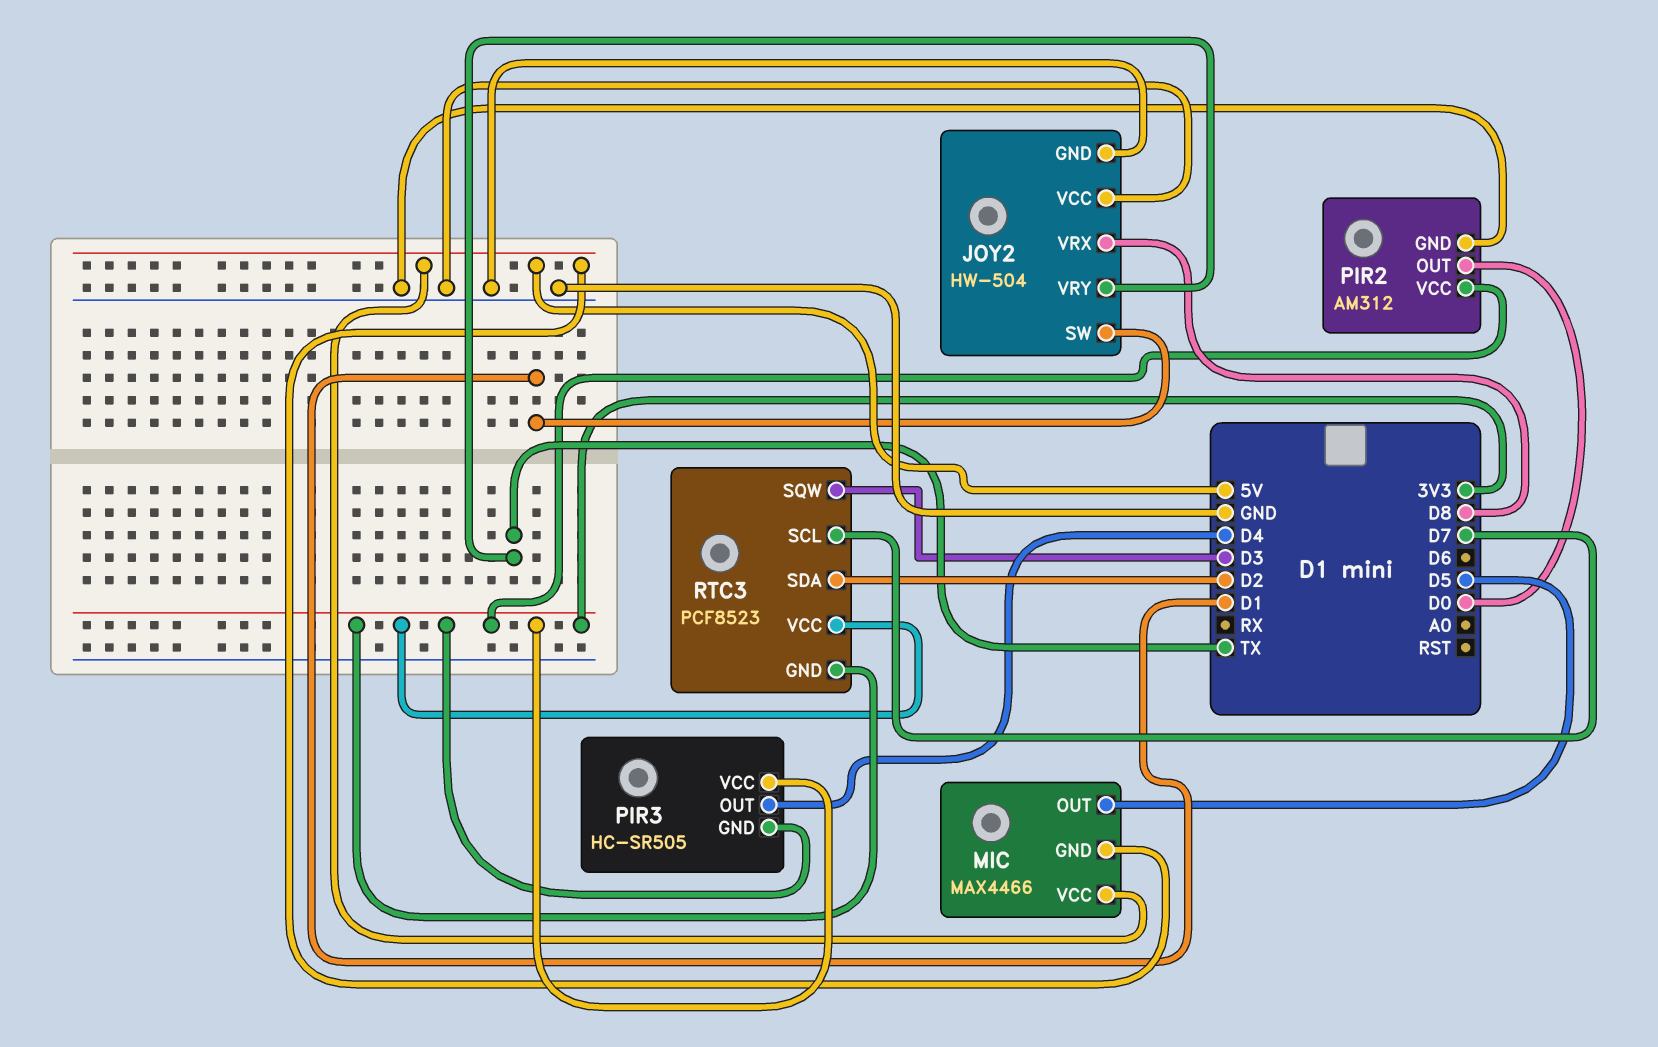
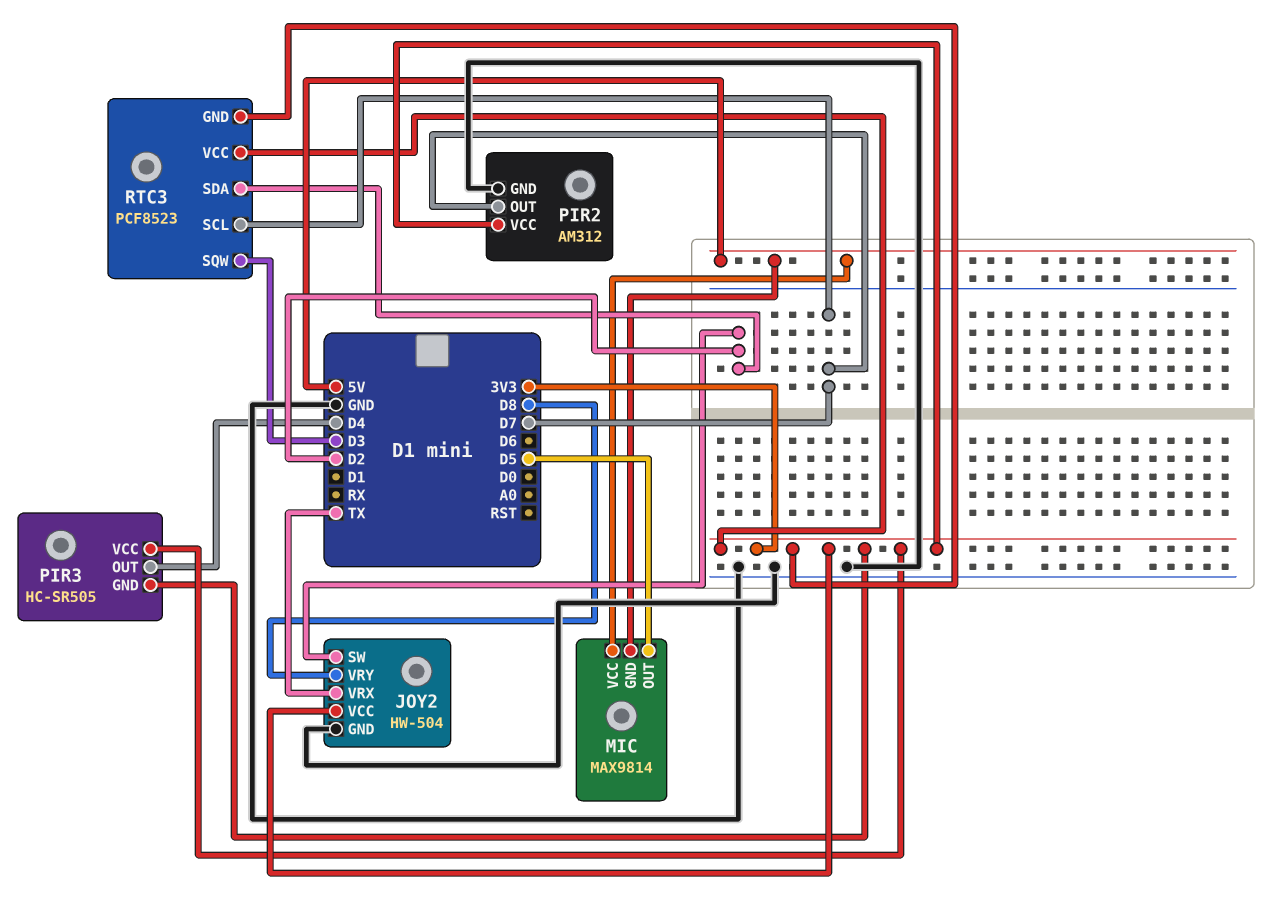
JOY2 pin SW: D1 -> D2
JOY2 pin VCC: GND -> 3V3
JOY2 pin VRX: D8 -> TX
JOY2 pin VRY: TX -> D8
MIC: MAX4466 -> MAX9814
PIR2 pin OUT: D0 -> D7

